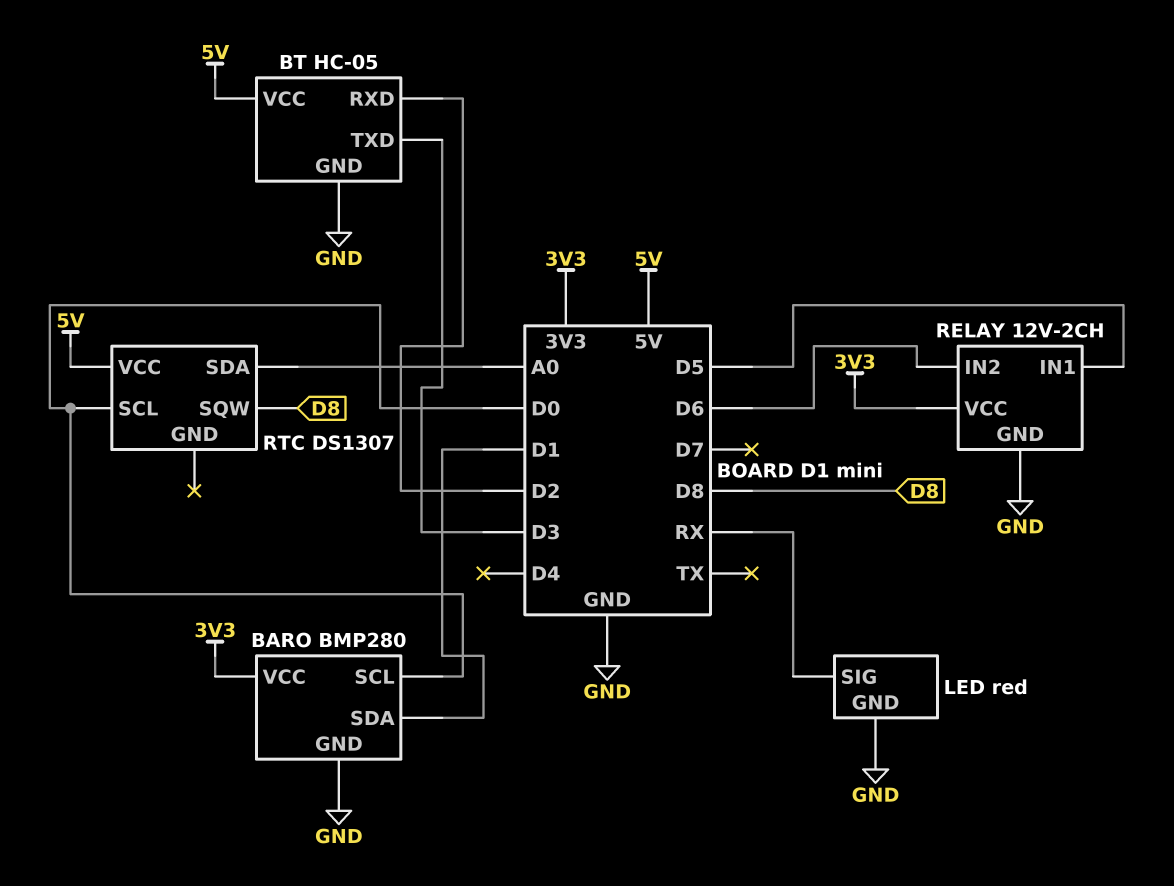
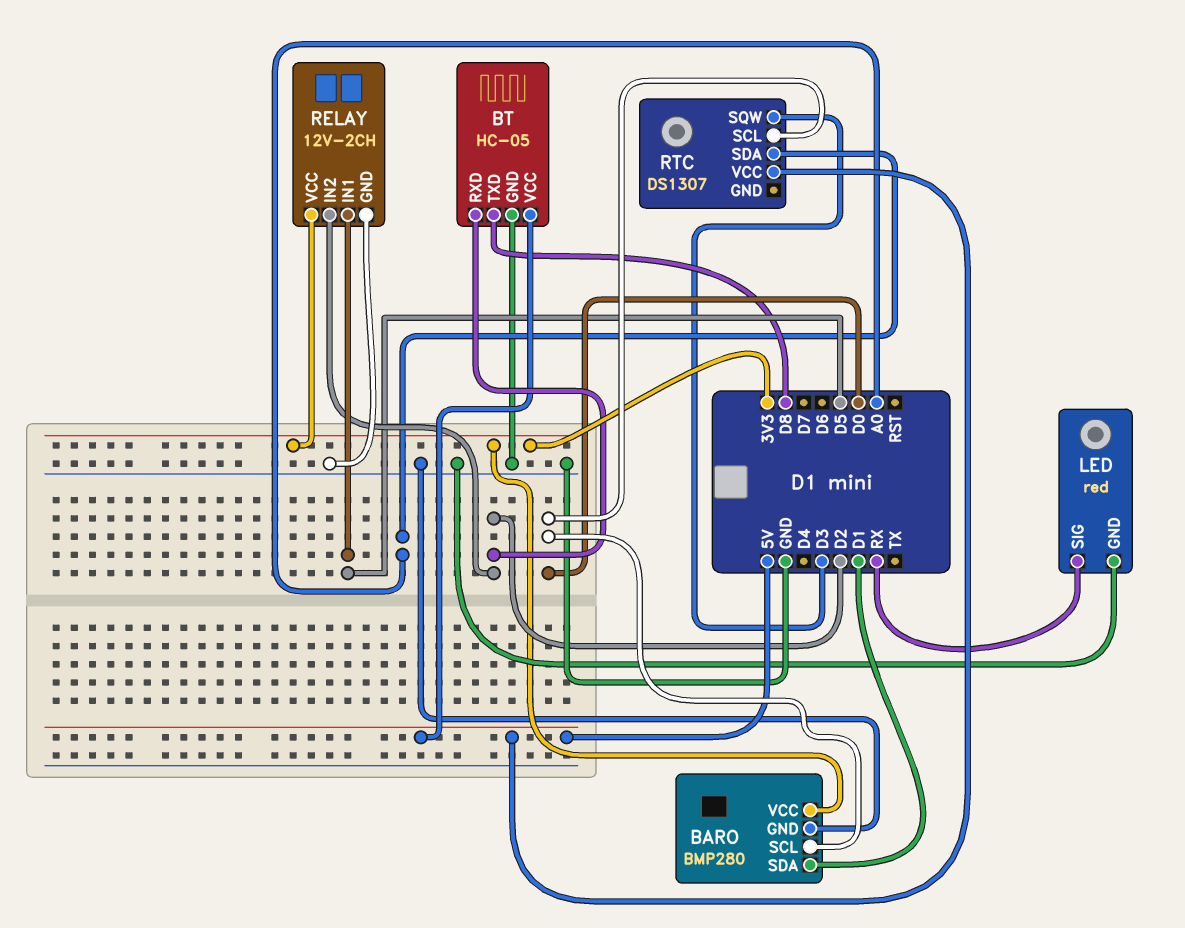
BT pin TXD: D3 -> D8
RELAY pin IN2: D6 -> D2
RTC pin SQW: D8 -> D3

